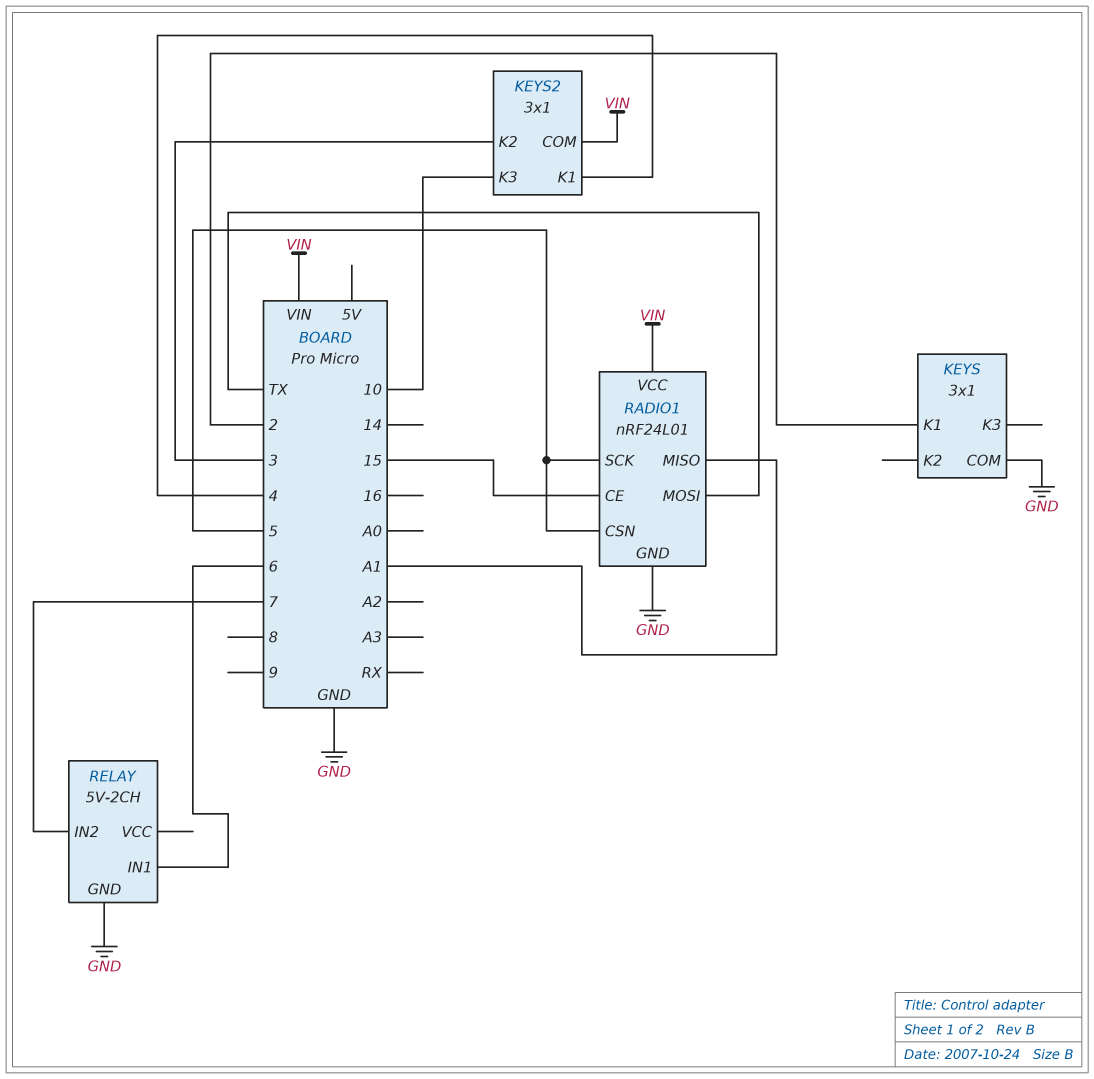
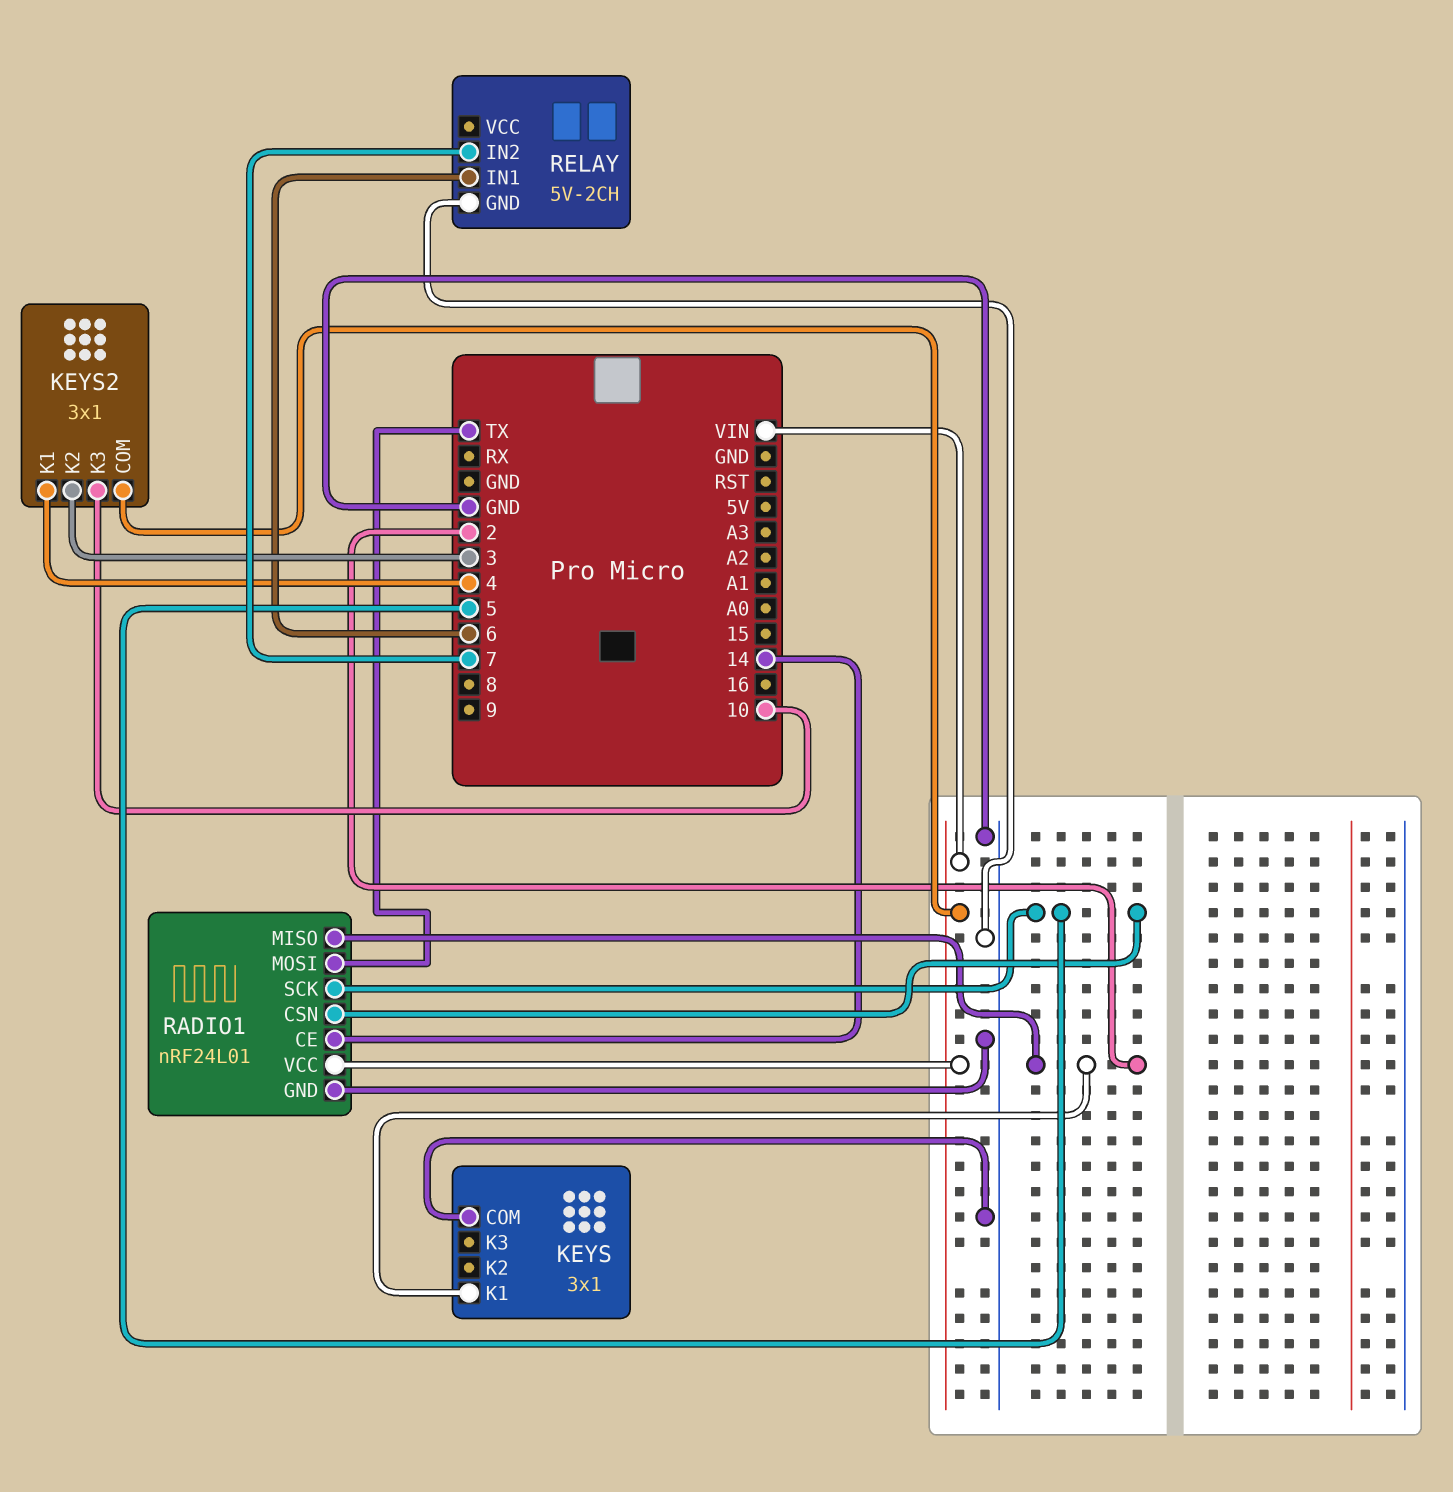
RADIO1 pin CE: 15 -> 14
RADIO1 pin MISO: A1 -> 2

